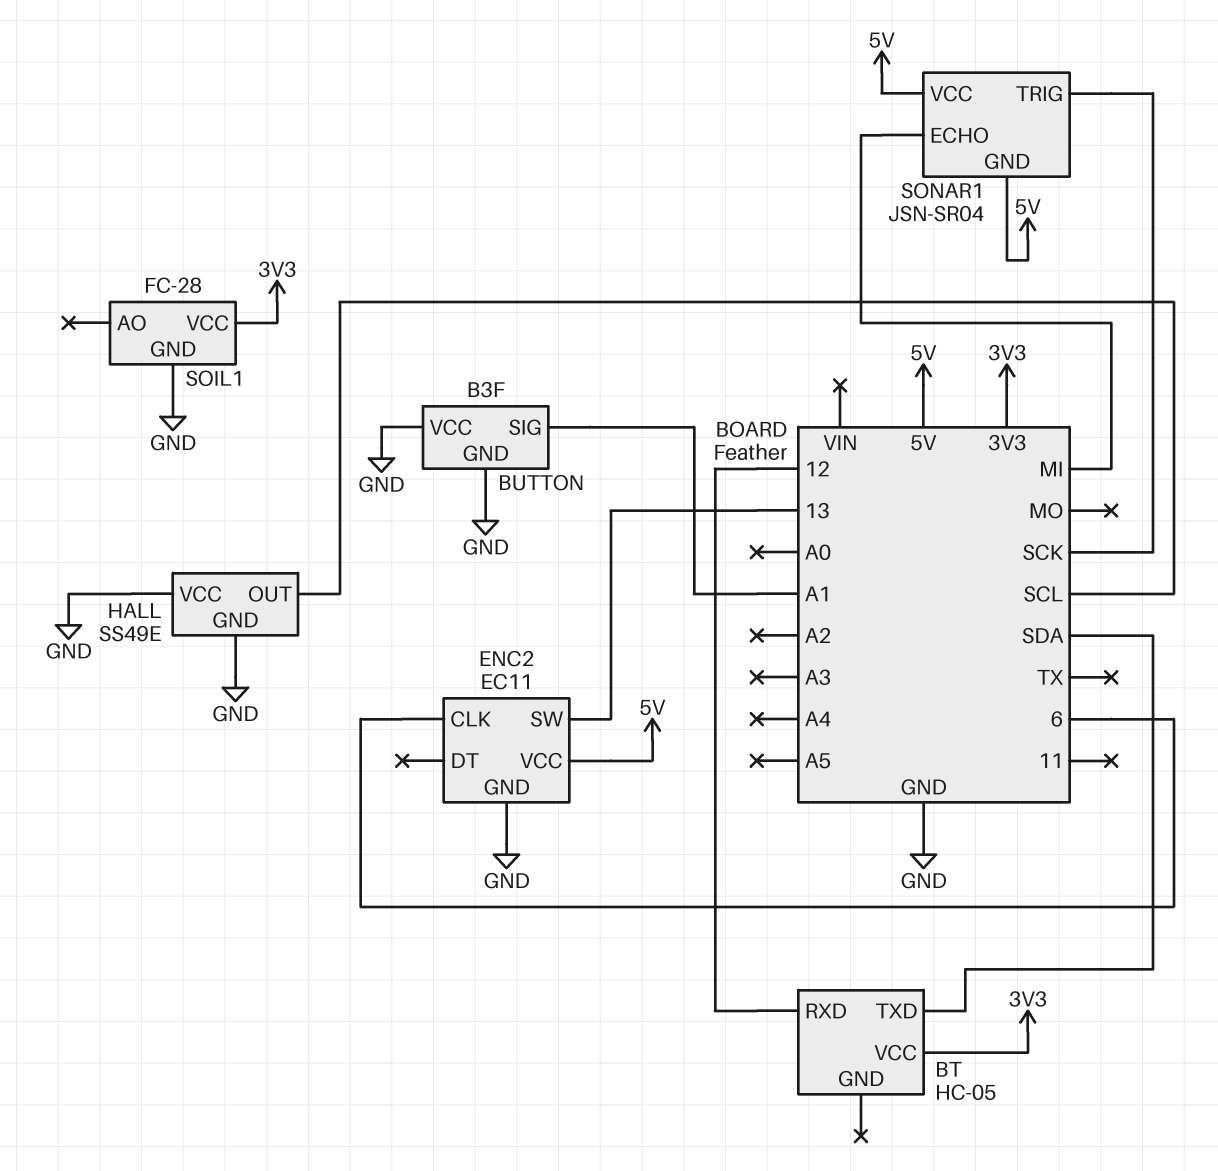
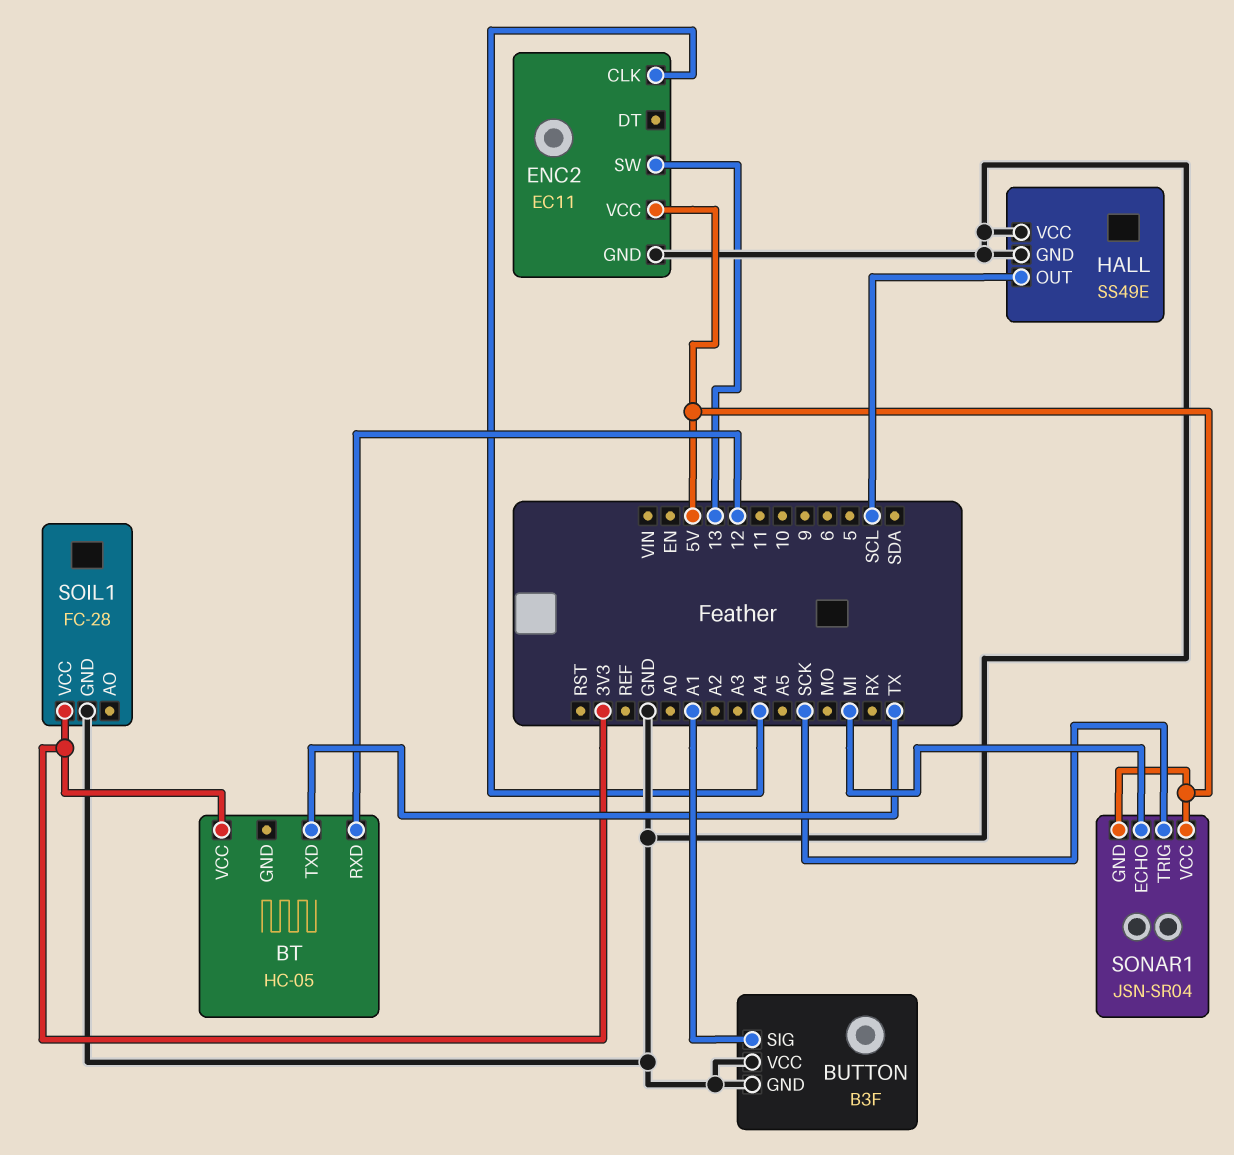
BT pin TXD: SDA -> TX
ENC2 pin CLK: 6 -> A4

